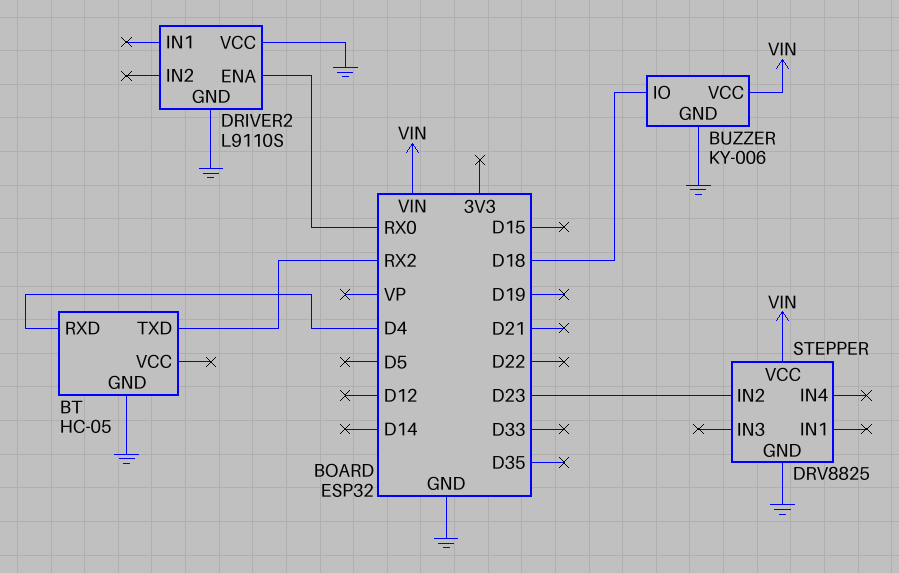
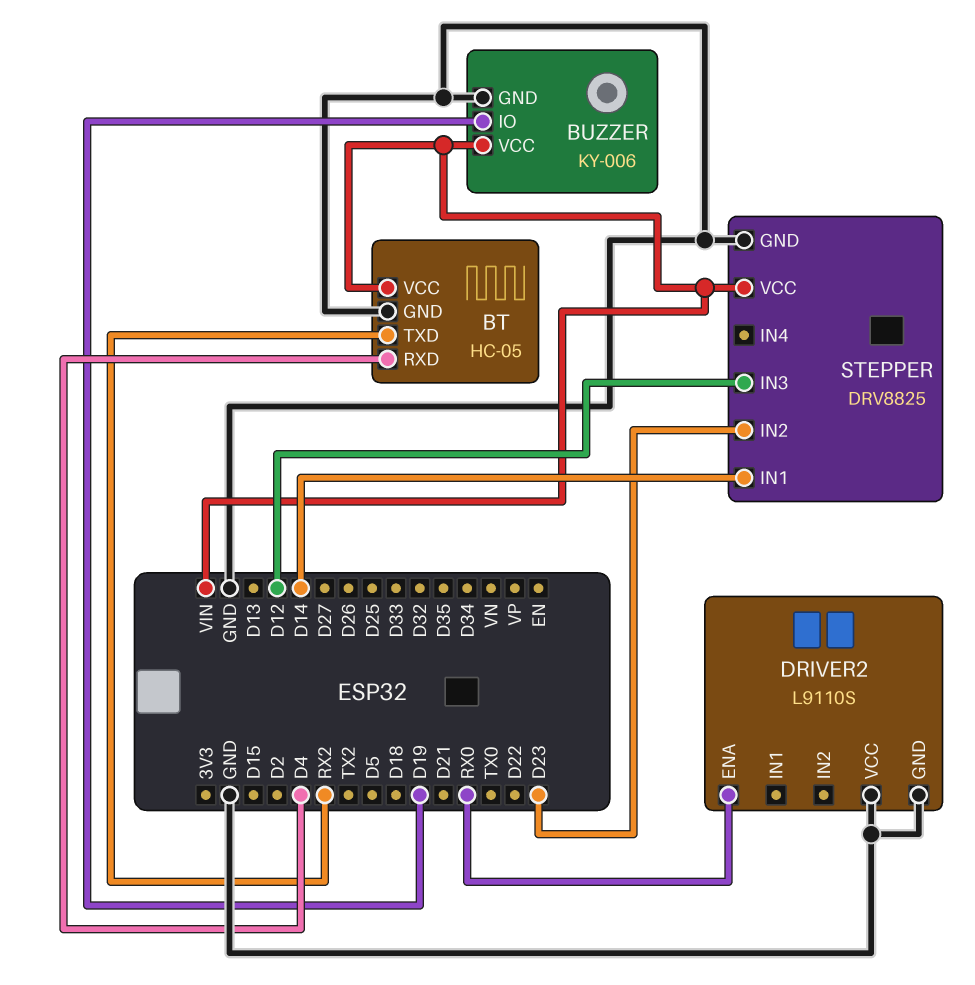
BT pin VCC: none -> VIN
BUZZER pin IO: D18 -> D19
STEPPER pin IN1: none -> D14
STEPPER pin IN3: none -> D12

